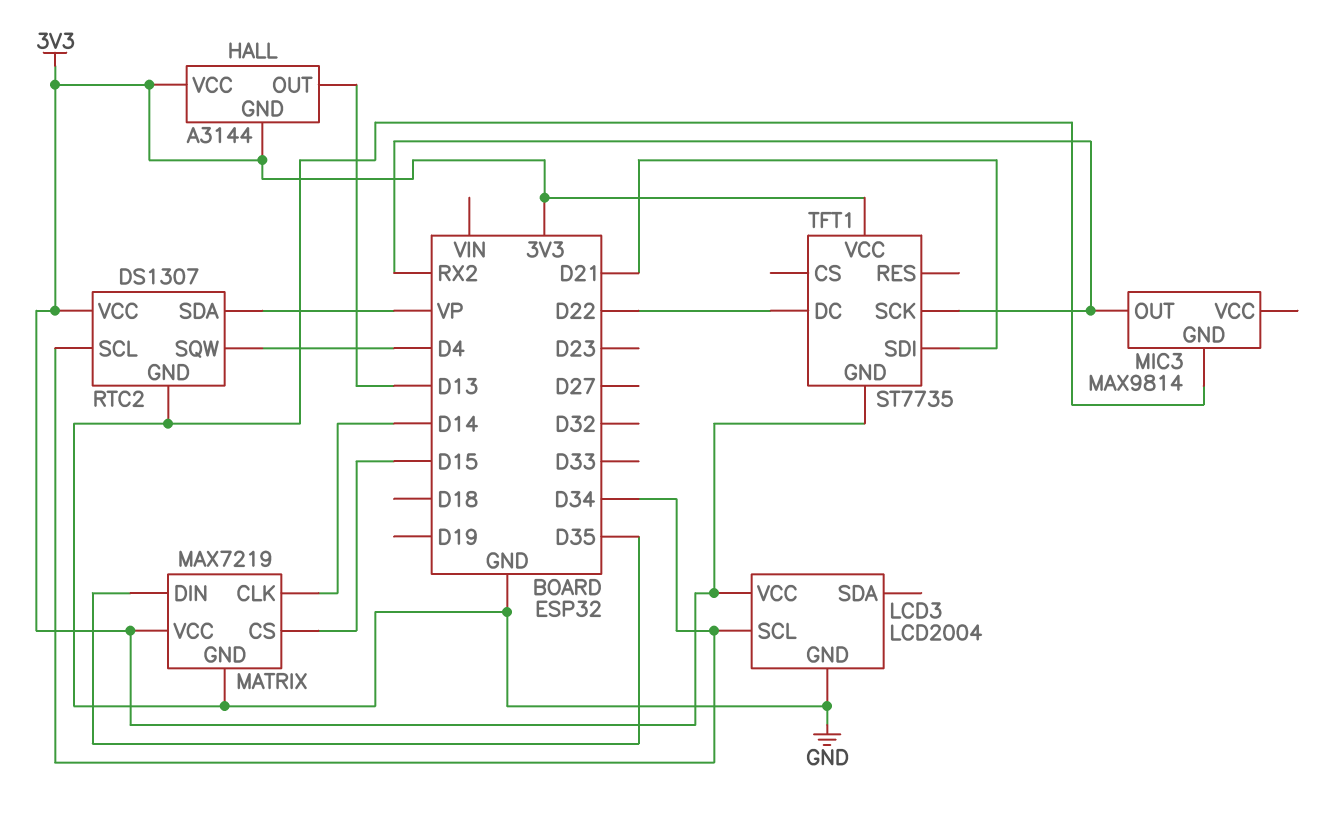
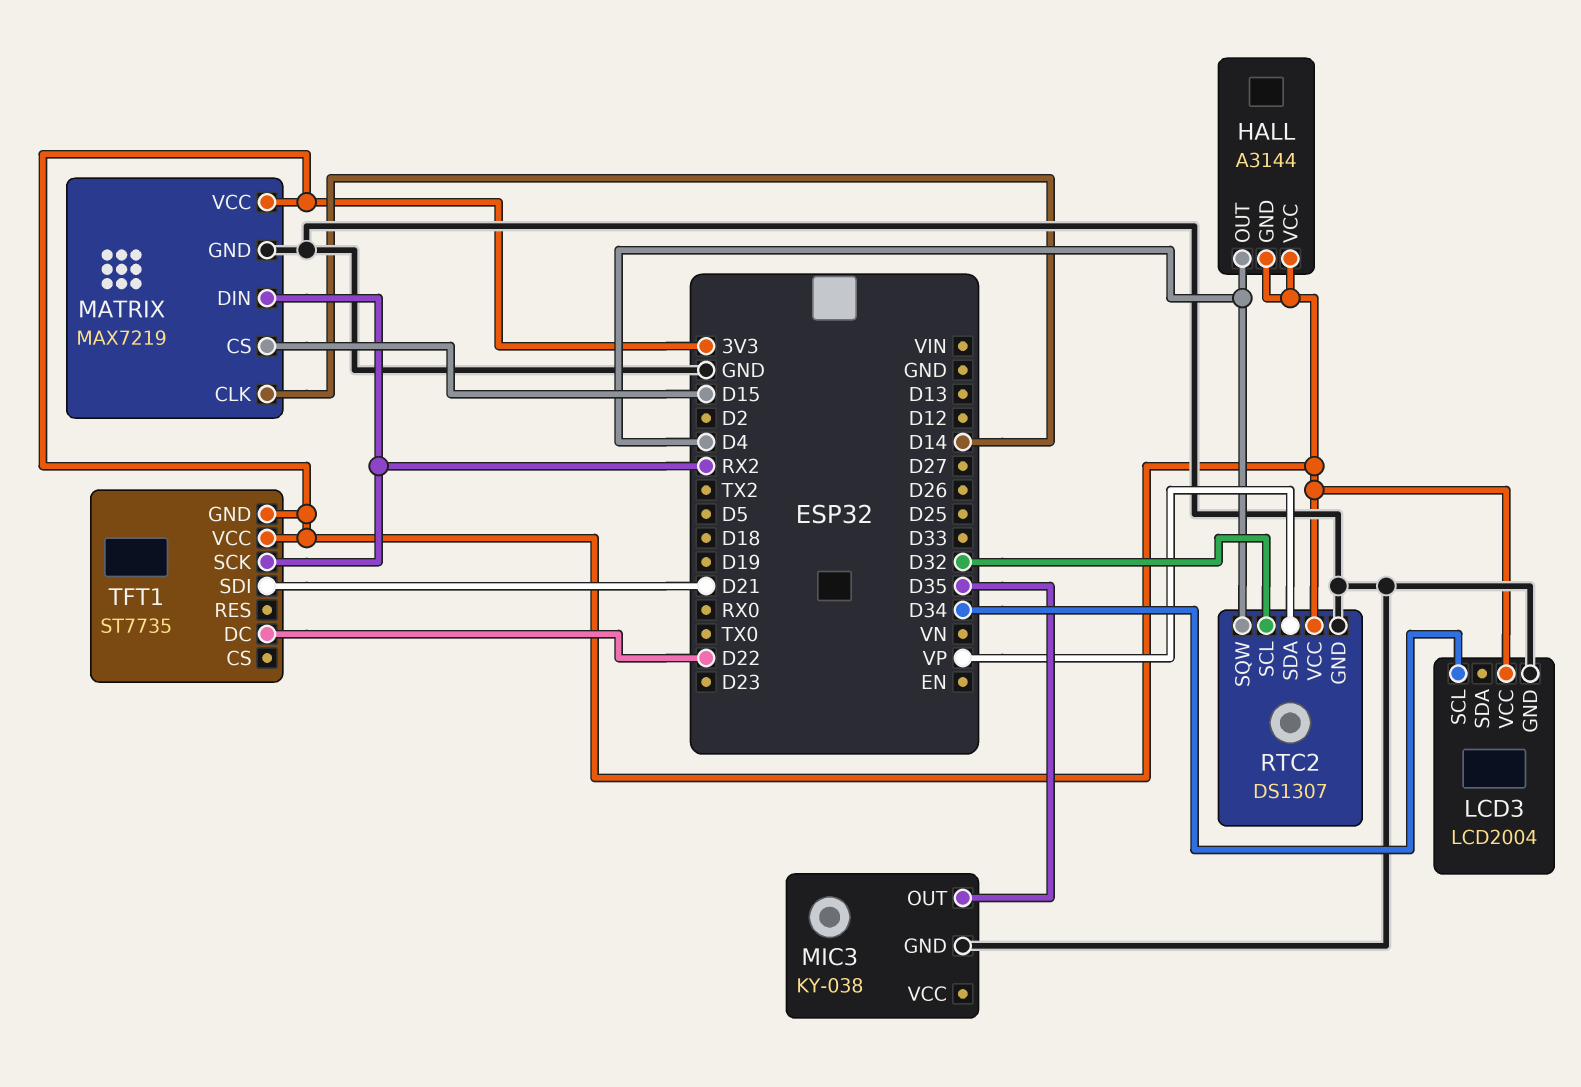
HALL pin OUT: D13 -> D4
MATRIX pin DIN: D35 -> RX2
MIC3: MAX9814 -> KY-038
MIC3 pin OUT: RX2 -> D35
RTC2 pin SCL: D34 -> D32

